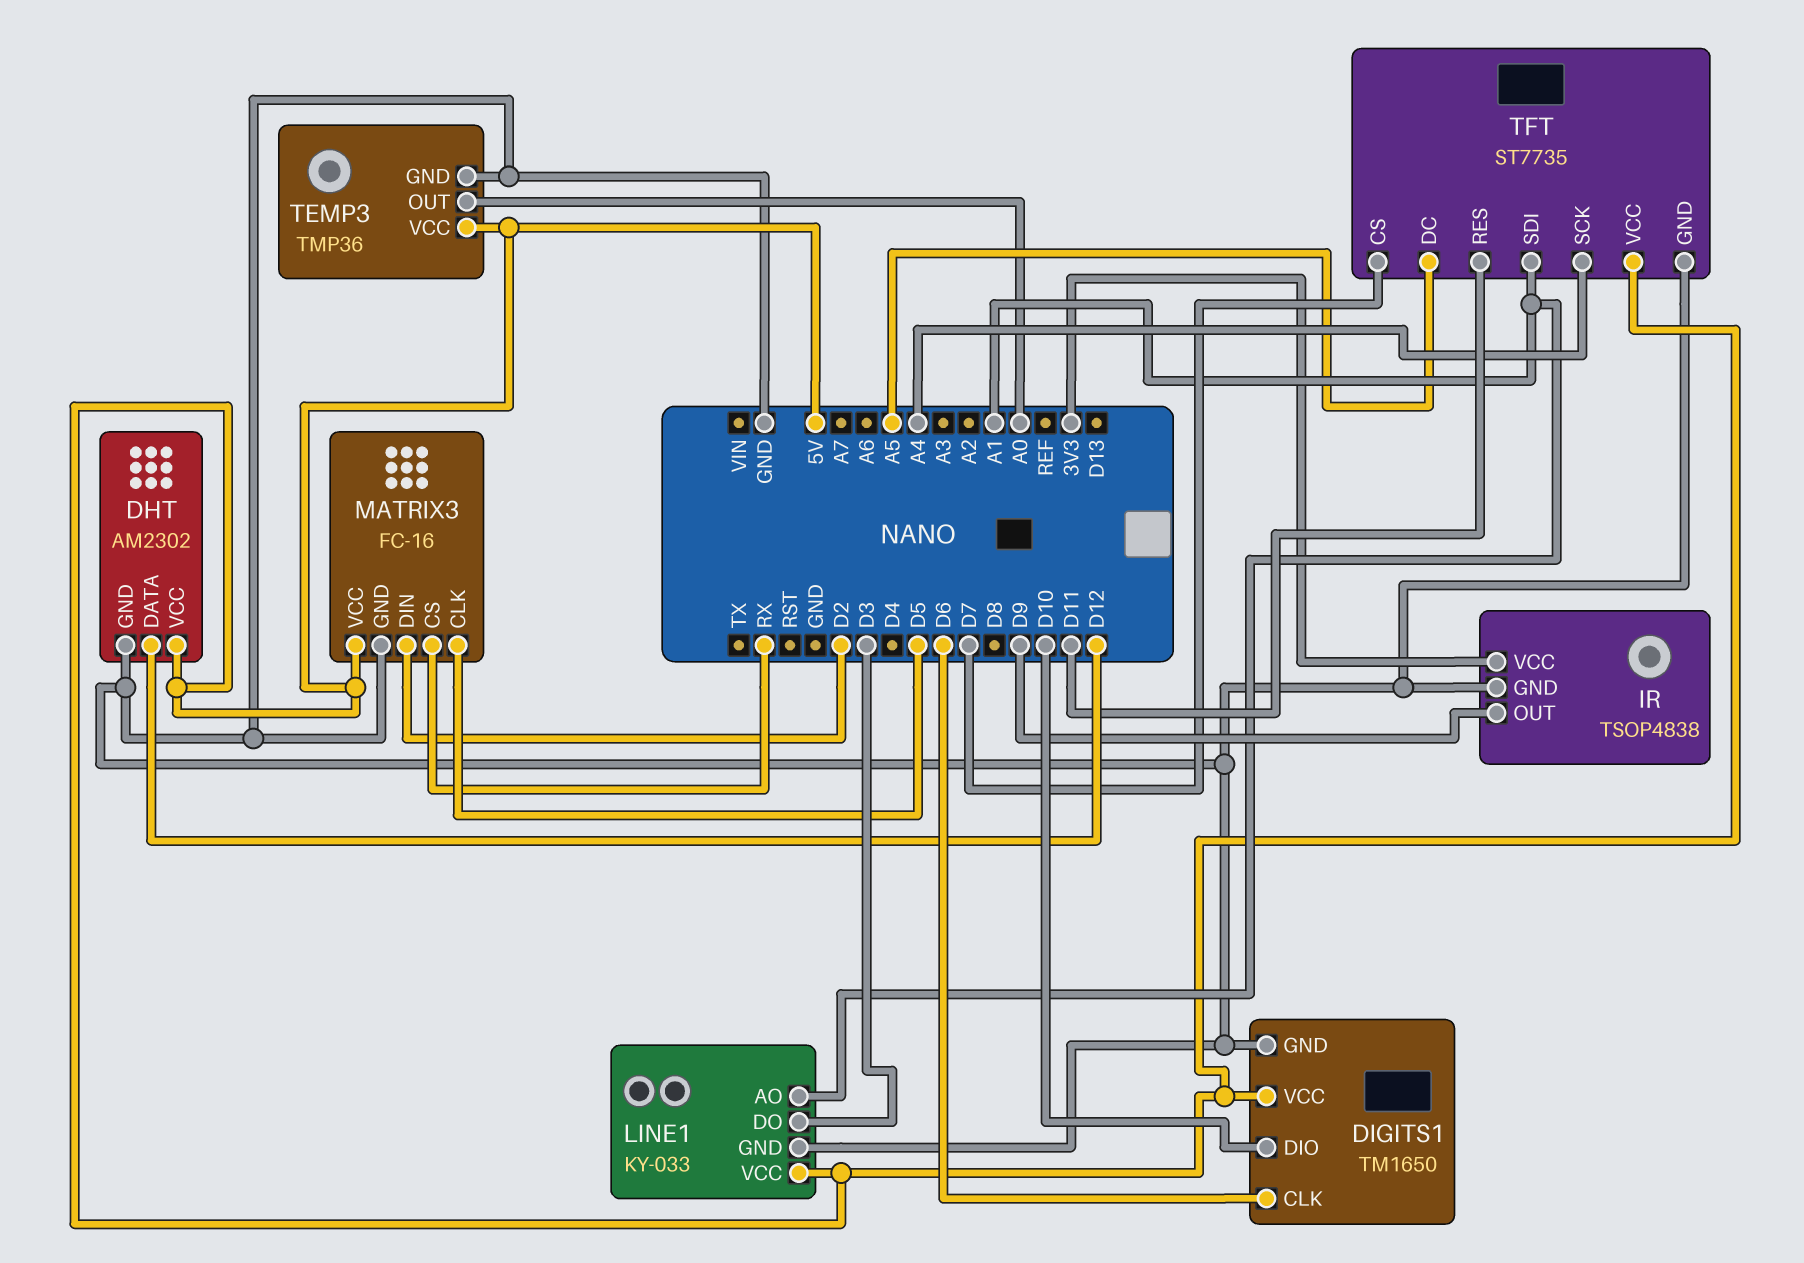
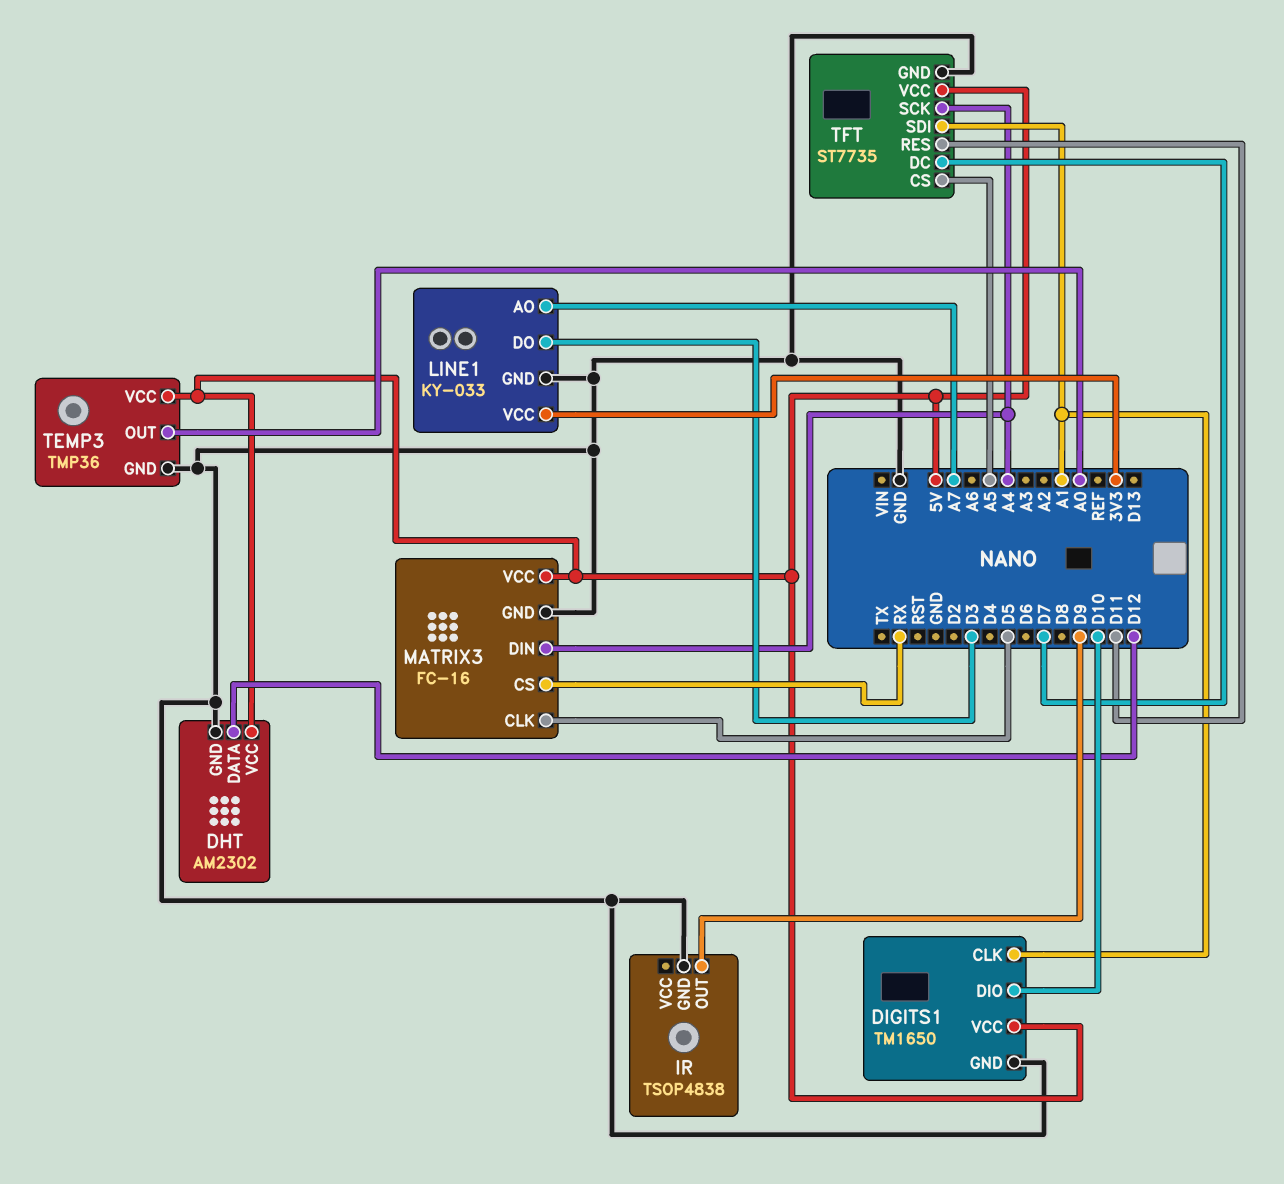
DIGITS1 pin CLK: D6 -> A1
IR pin VCC: 3V3 -> none
LINE1 pin AO: A1 -> A7
LINE1 pin VCC: 5V -> 3V3
MATRIX3 pin DIN: D2 -> A4
TFT pin CS: D7 -> A5
TFT pin DC: A5 -> D7

